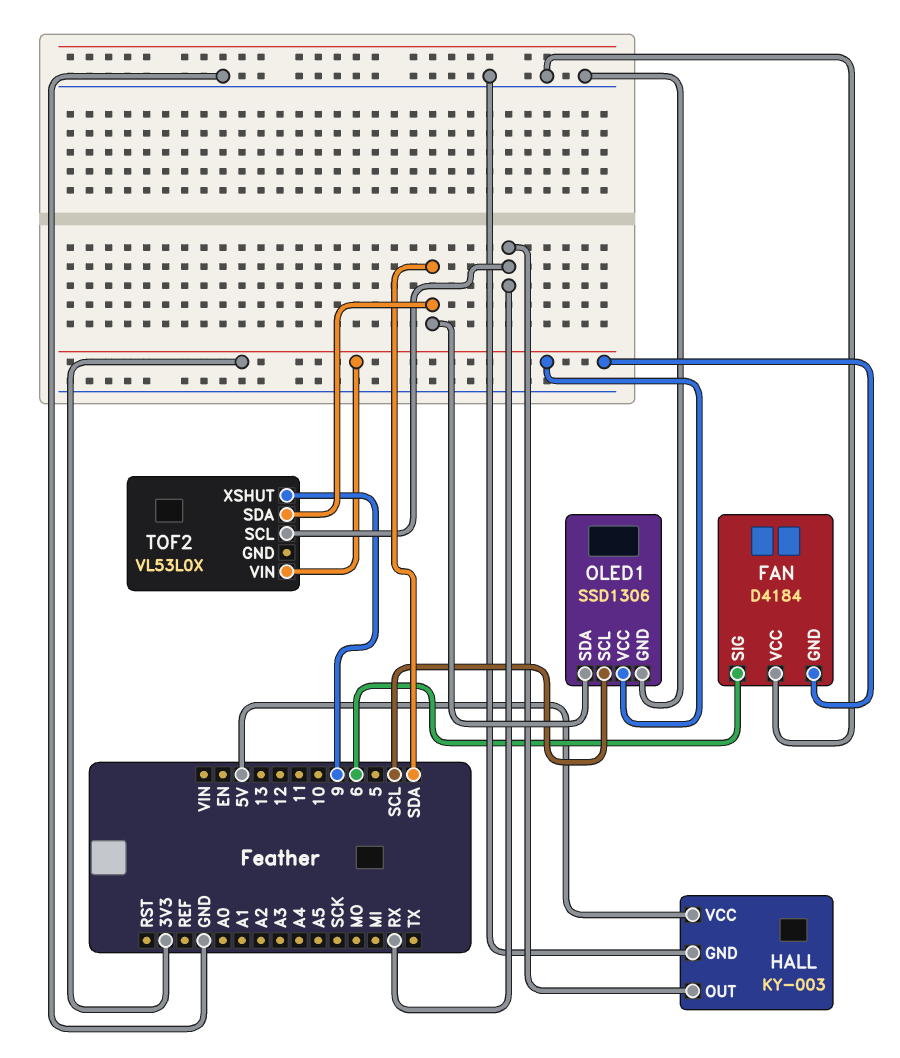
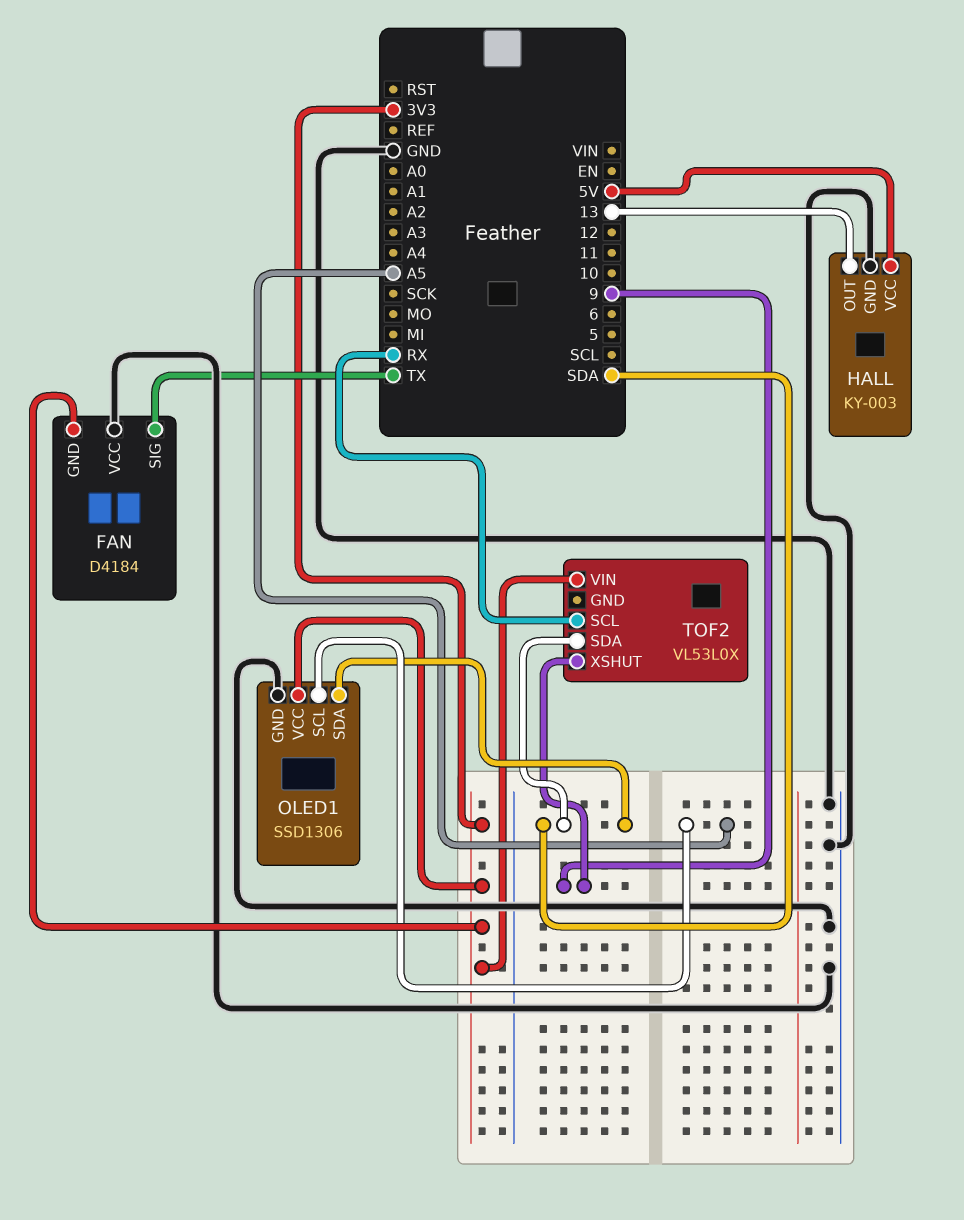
FAN pin SIG: 6 -> TX
HALL pin OUT: RX -> 13
OLED1 pin SCL: SCL -> A5

